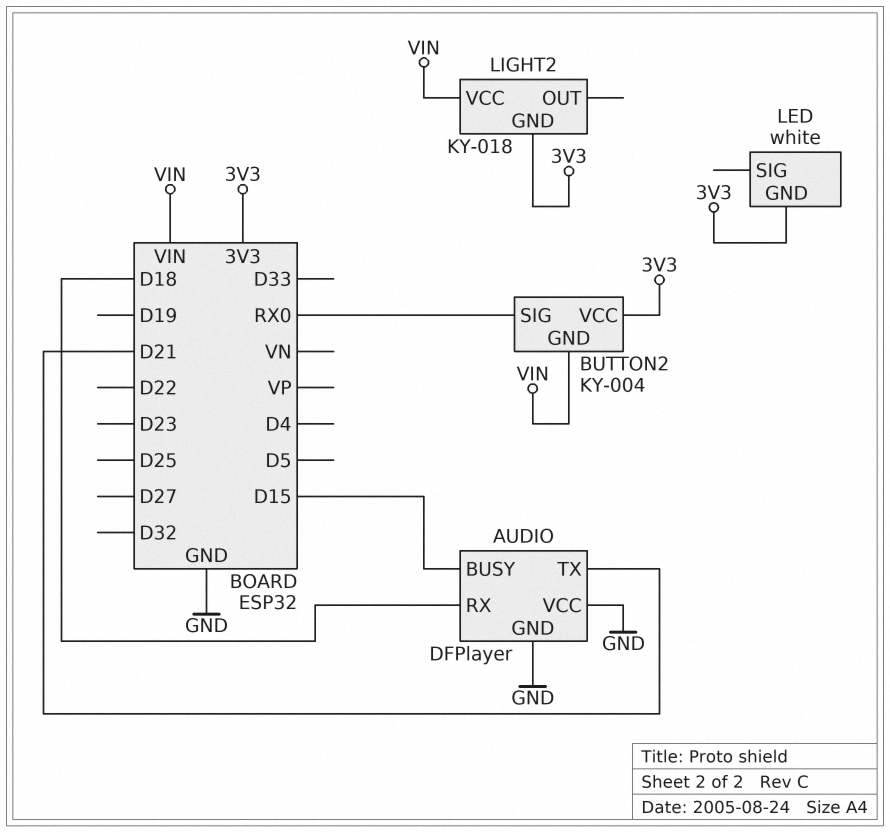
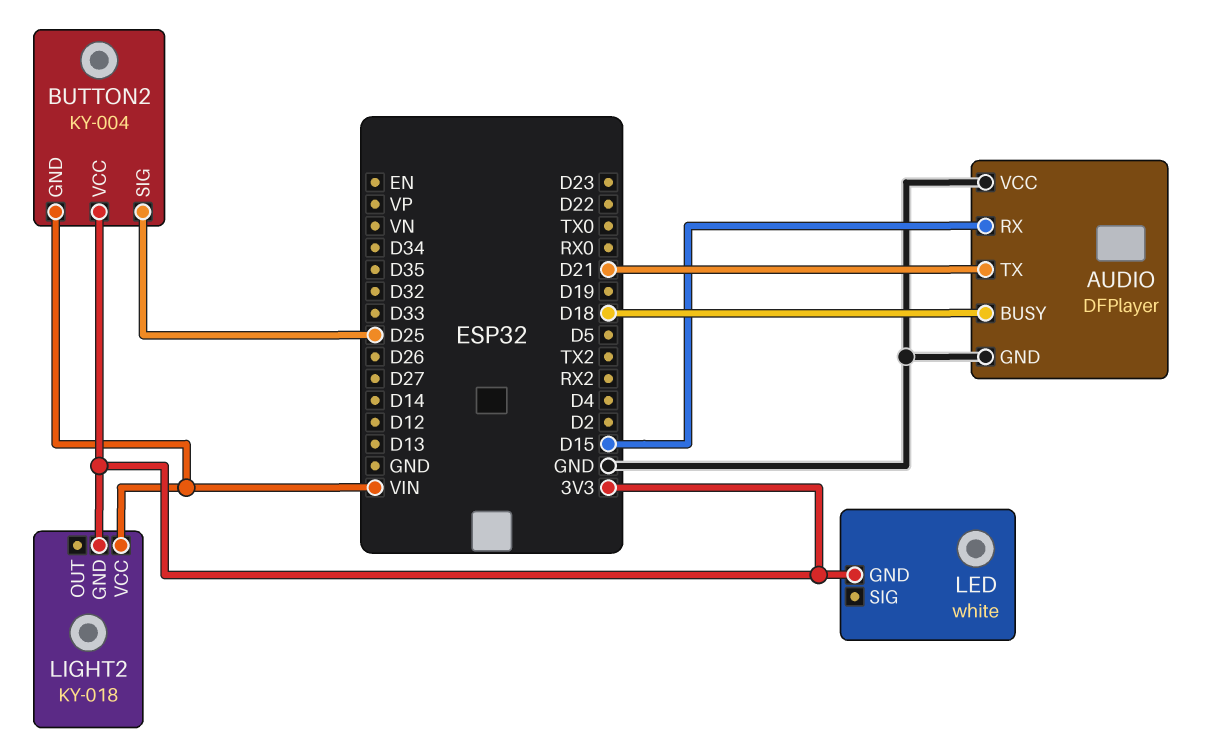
AUDIO pin BUSY: D15 -> D18
AUDIO pin RX: D18 -> D15
BUTTON2 pin SIG: RX0 -> D25

